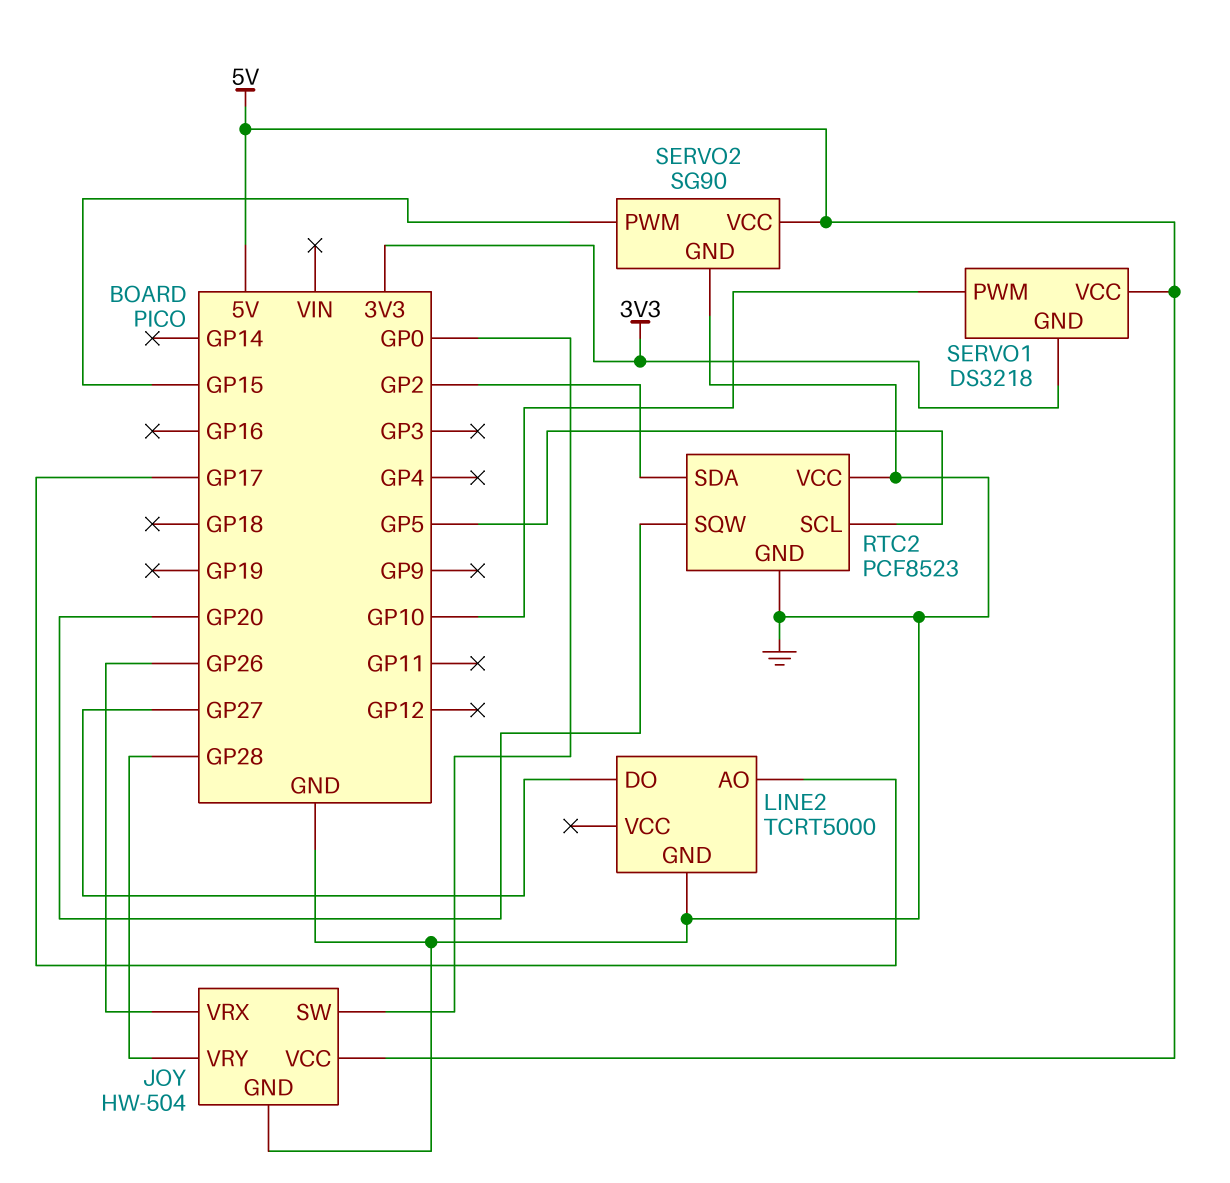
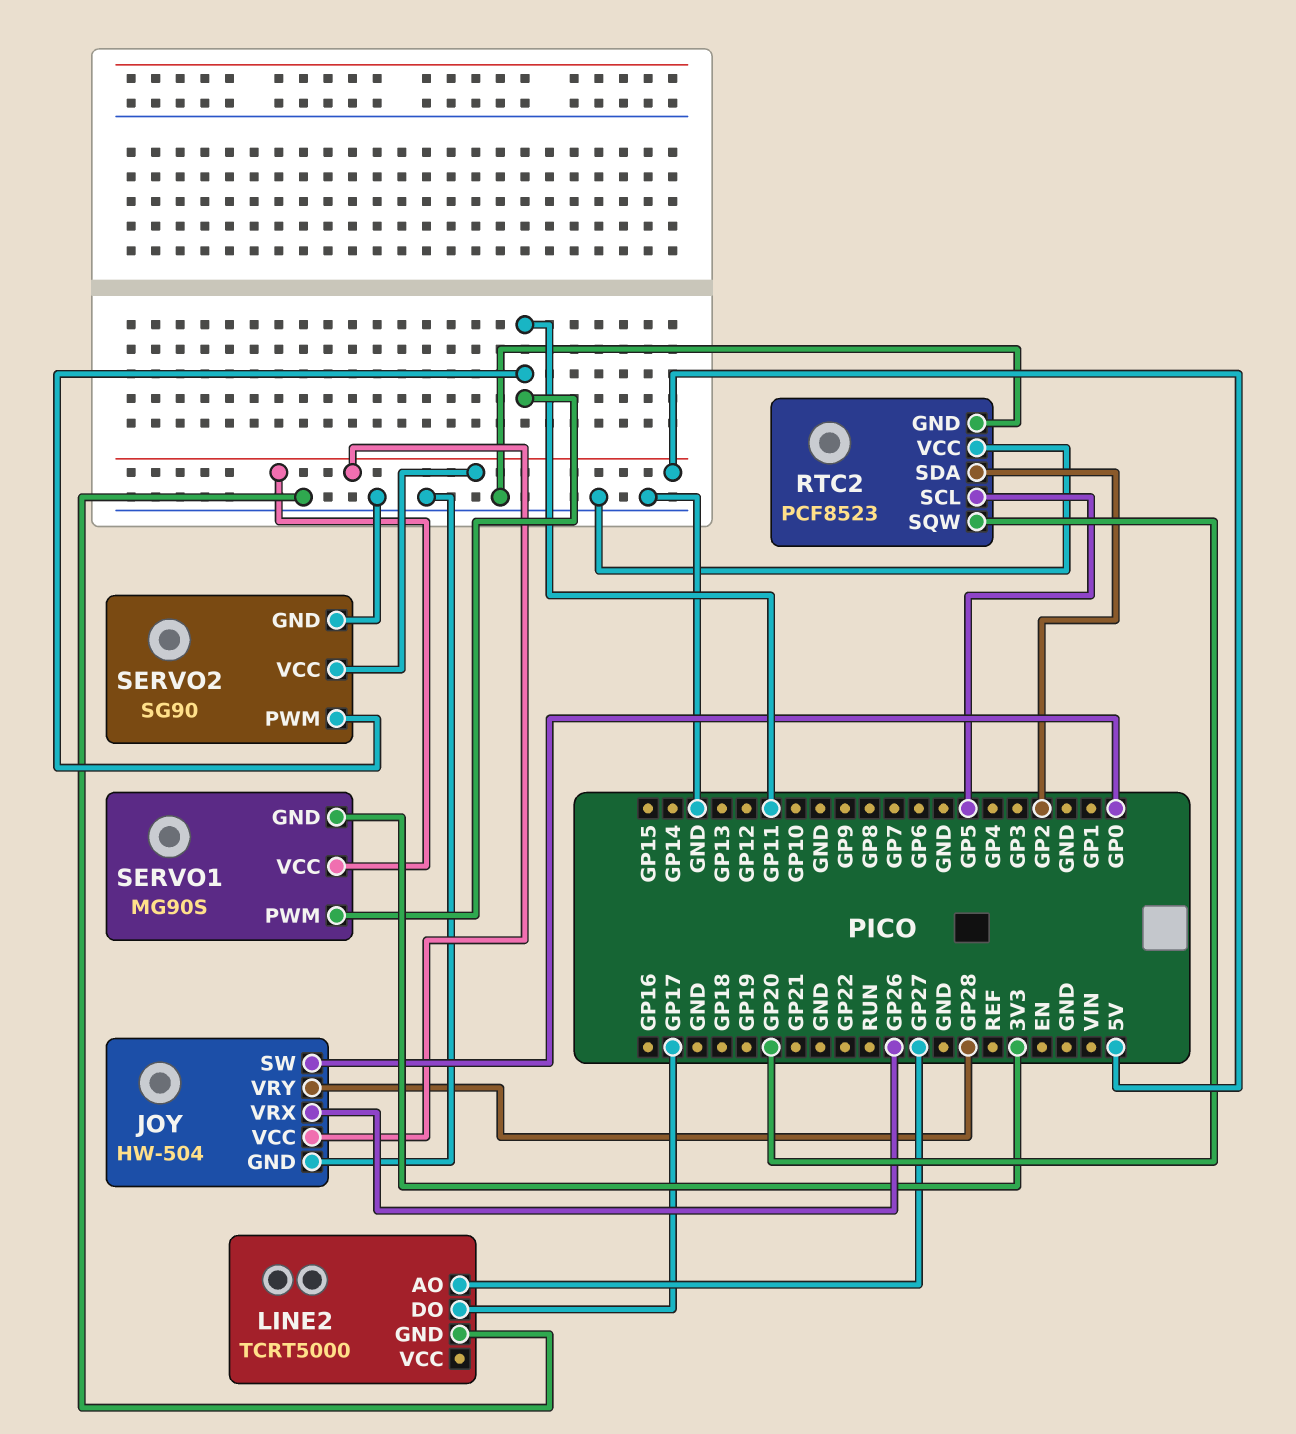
LINE2 pin AO: GP17 -> GP27
LINE2 pin DO: GP27 -> GP17
SERVO1: DS3218 -> MG90S
SERVO1 pin PWM: GP10 -> GP11
SERVO2 pin PWM: GP15 -> GP11

